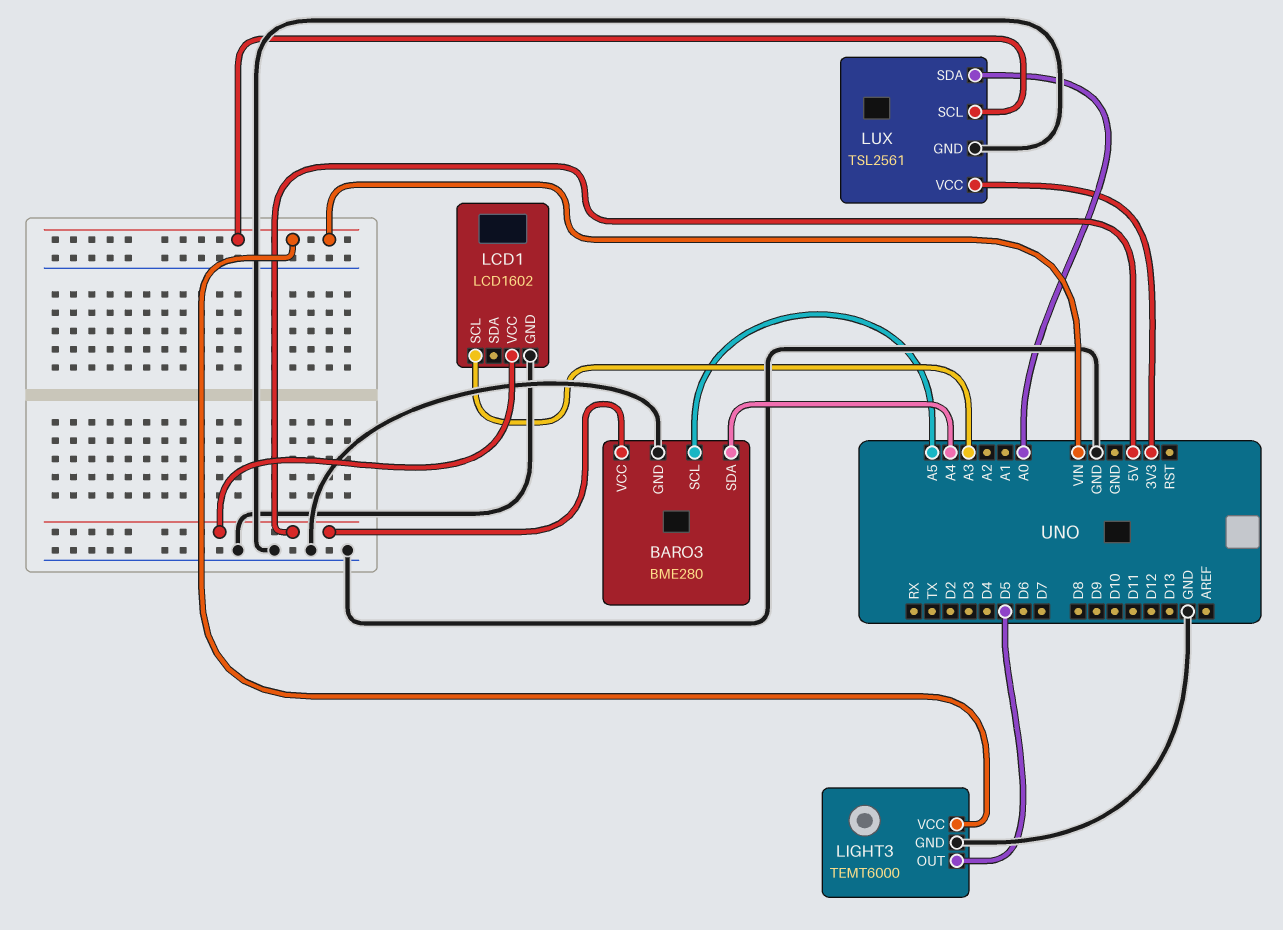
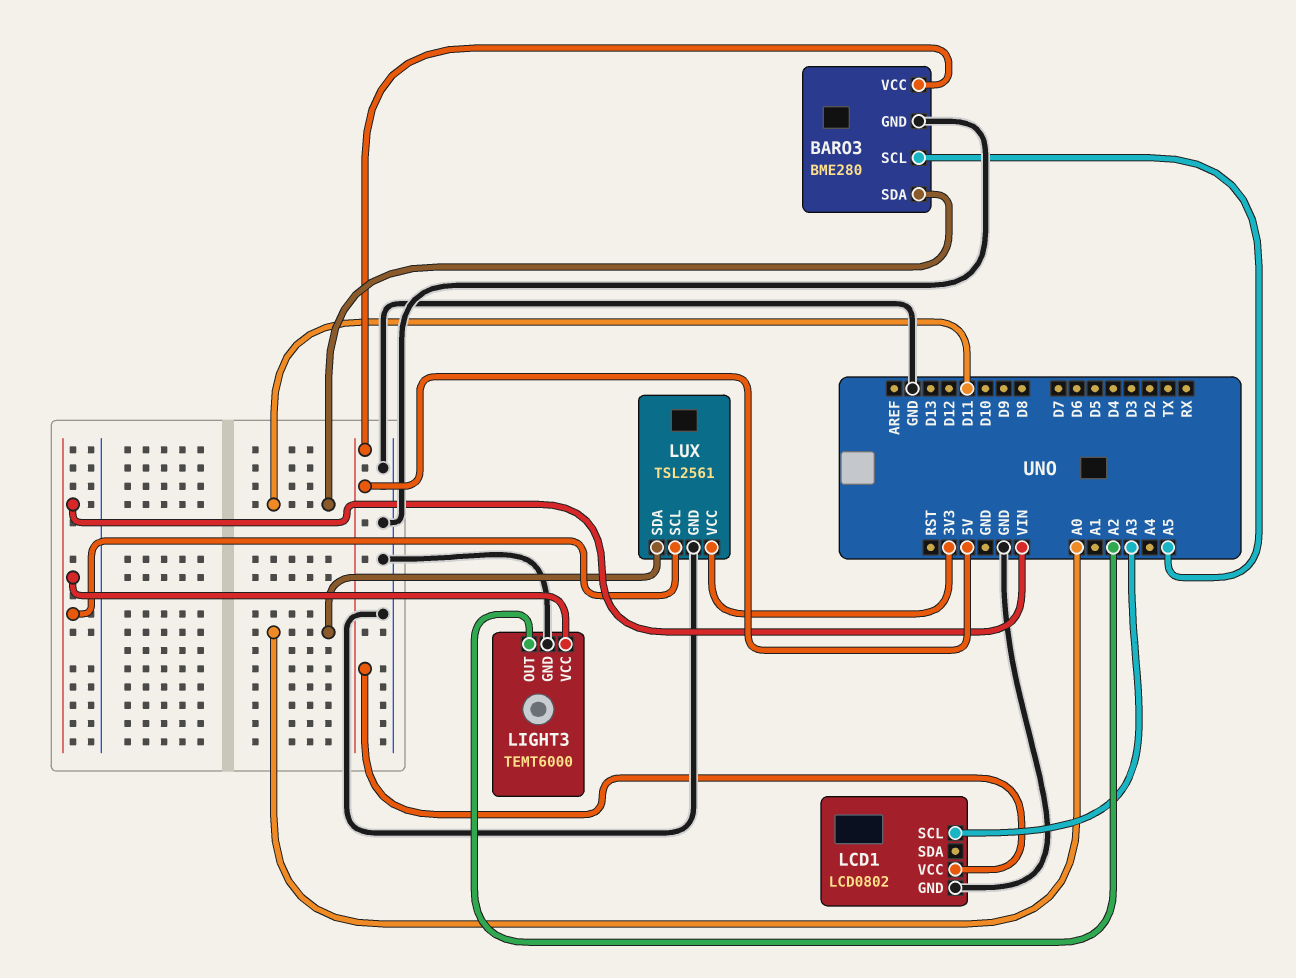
BARO3 pin SDA: A4 -> D11
LCD1: LCD1602 -> LCD0802
LIGHT3 pin OUT: D5 -> A2

